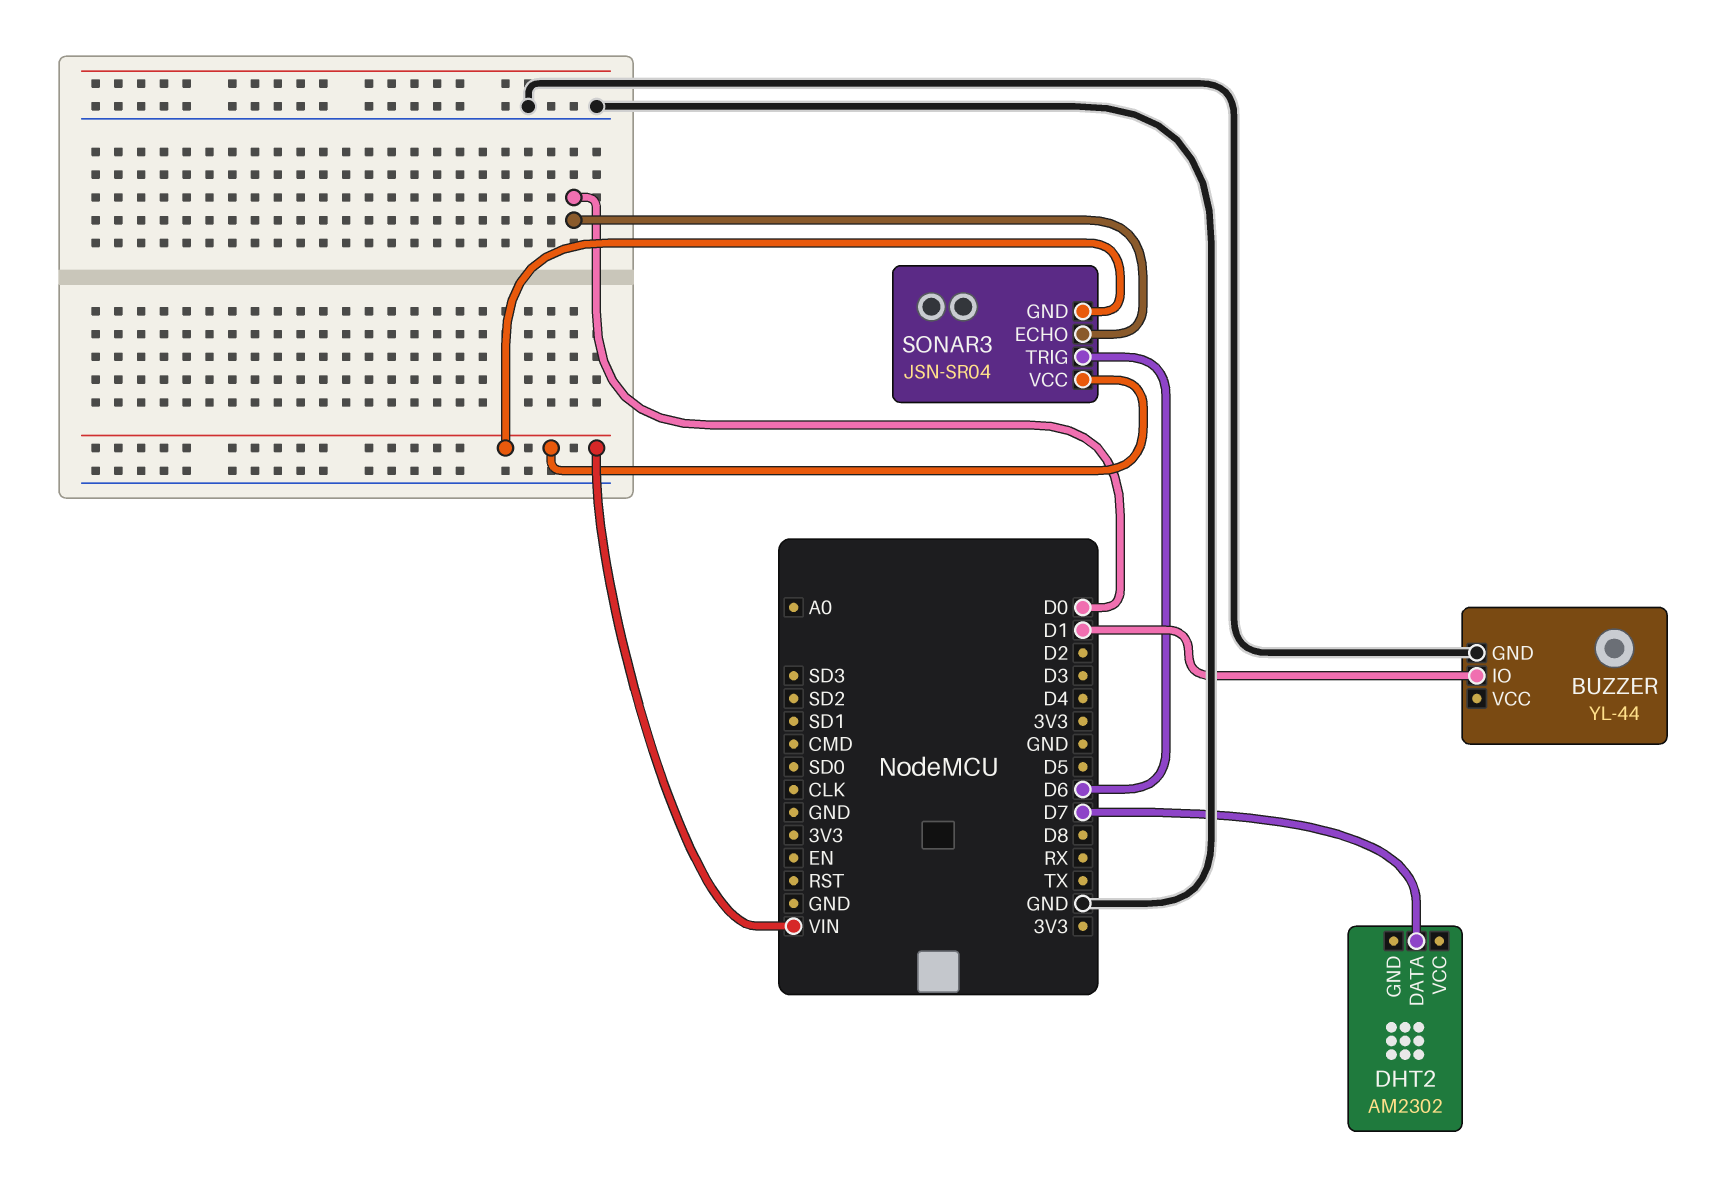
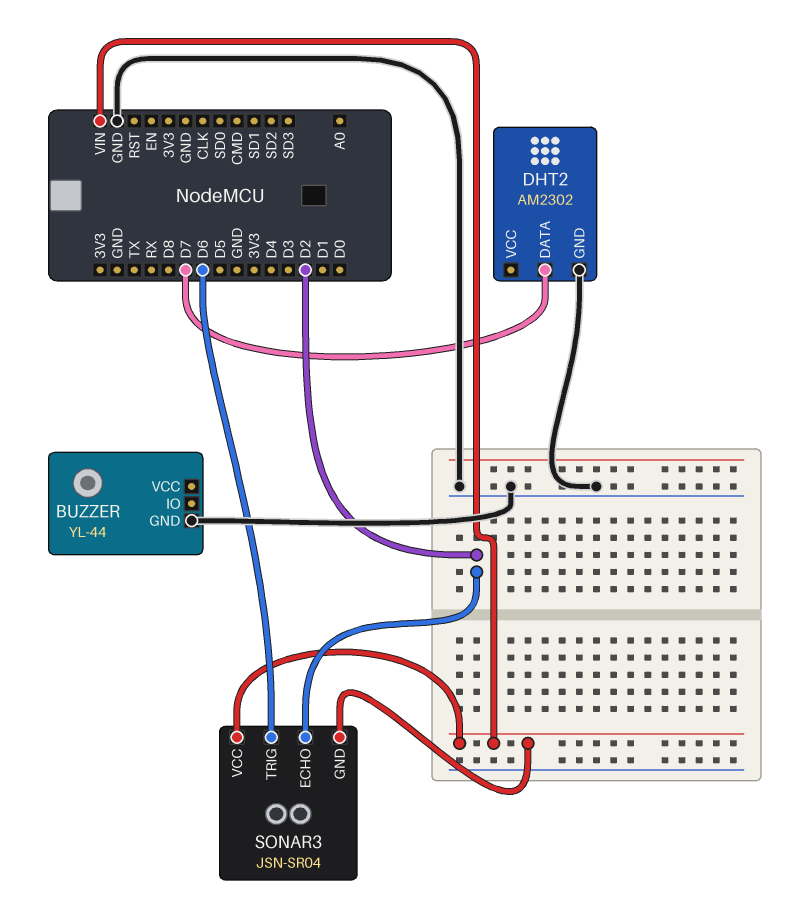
BUZZER pin IO: D1 -> none
DHT2 pin GND: none -> GND
SONAR3 pin ECHO: D0 -> D2

